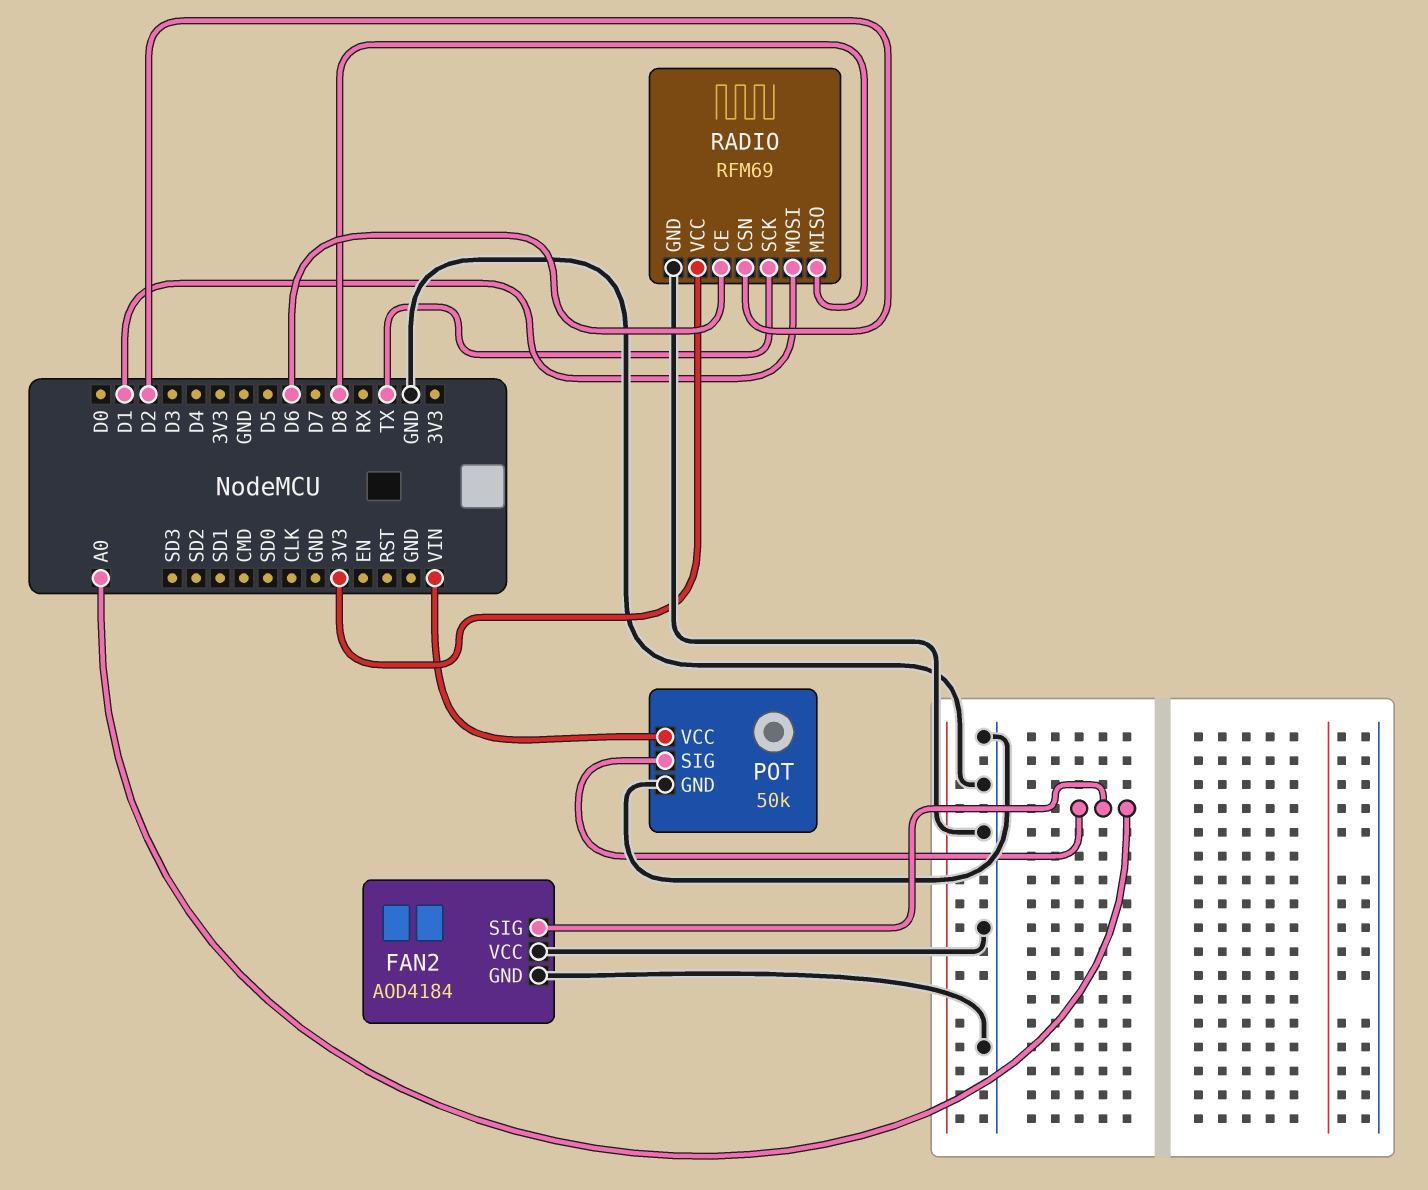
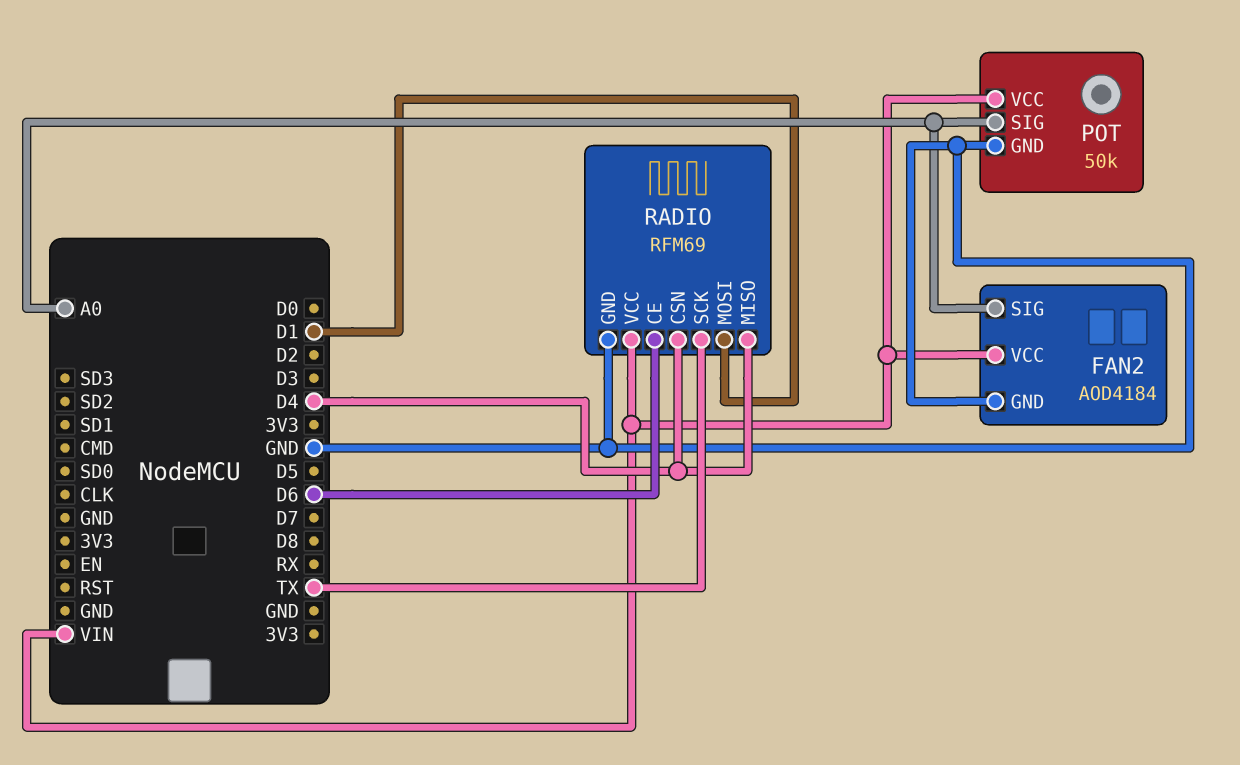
FAN2 pin VCC: GND -> VIN
RADIO pin CSN: D2 -> D4
RADIO pin MISO: D8 -> D4
RADIO pin VCC: 3V3 -> VIN

